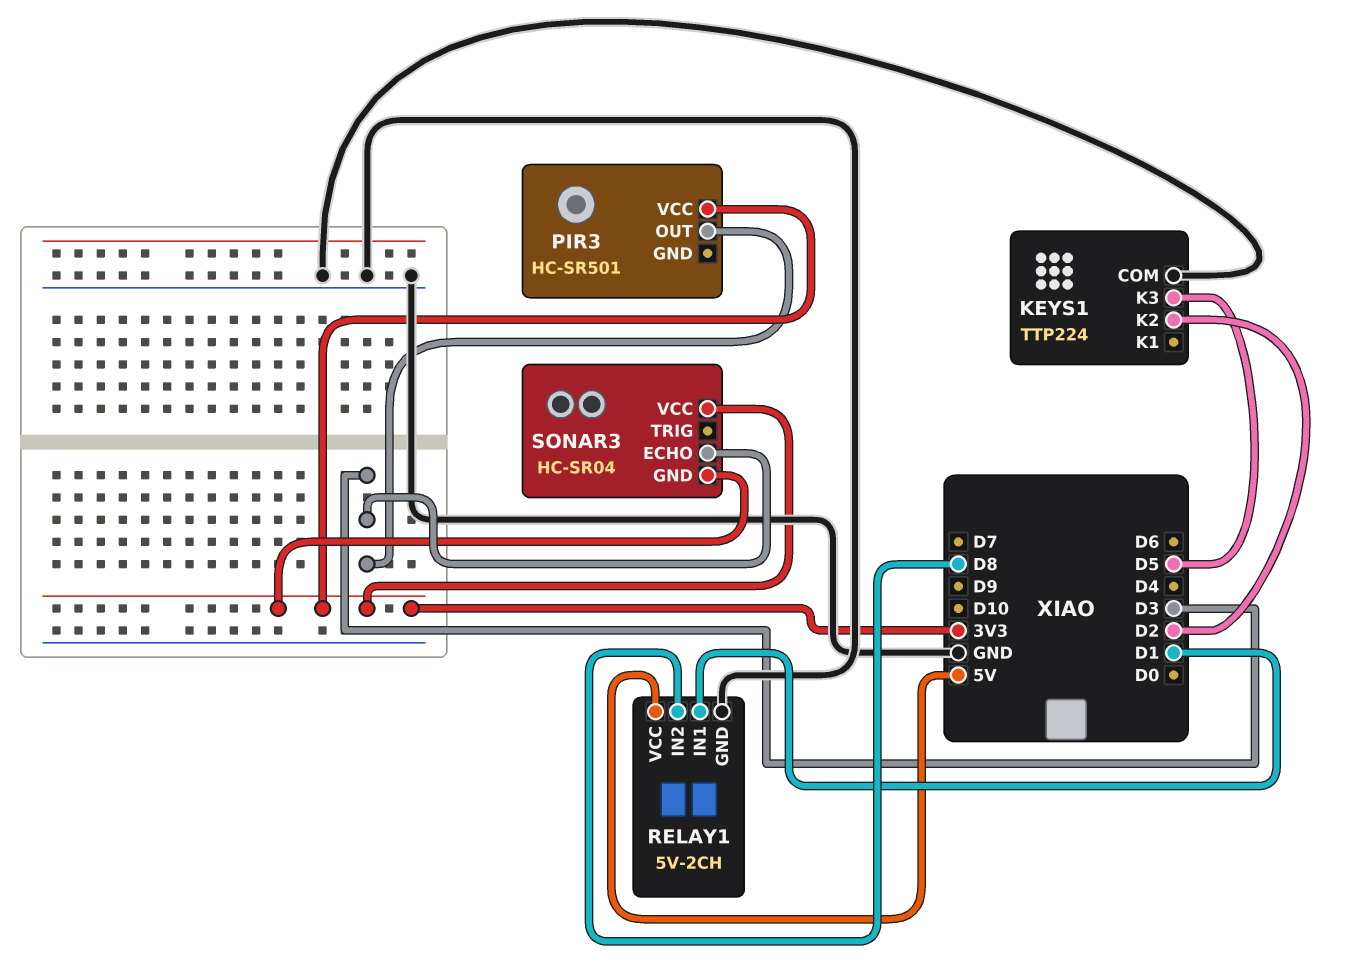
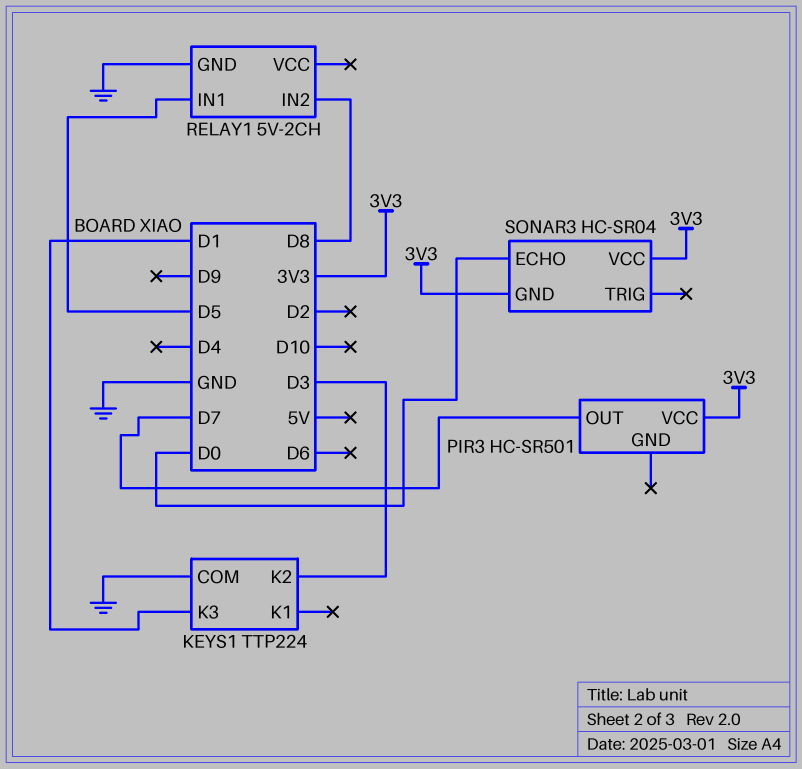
KEYS1 pin K2: D2 -> D3
KEYS1 pin K3: D5 -> D1
PIR3 pin OUT: D3 -> D7
RELAY1 pin IN1: D1 -> D5
RELAY1 pin VCC: 5V -> none
SONAR3 pin ECHO: D3 -> D0

